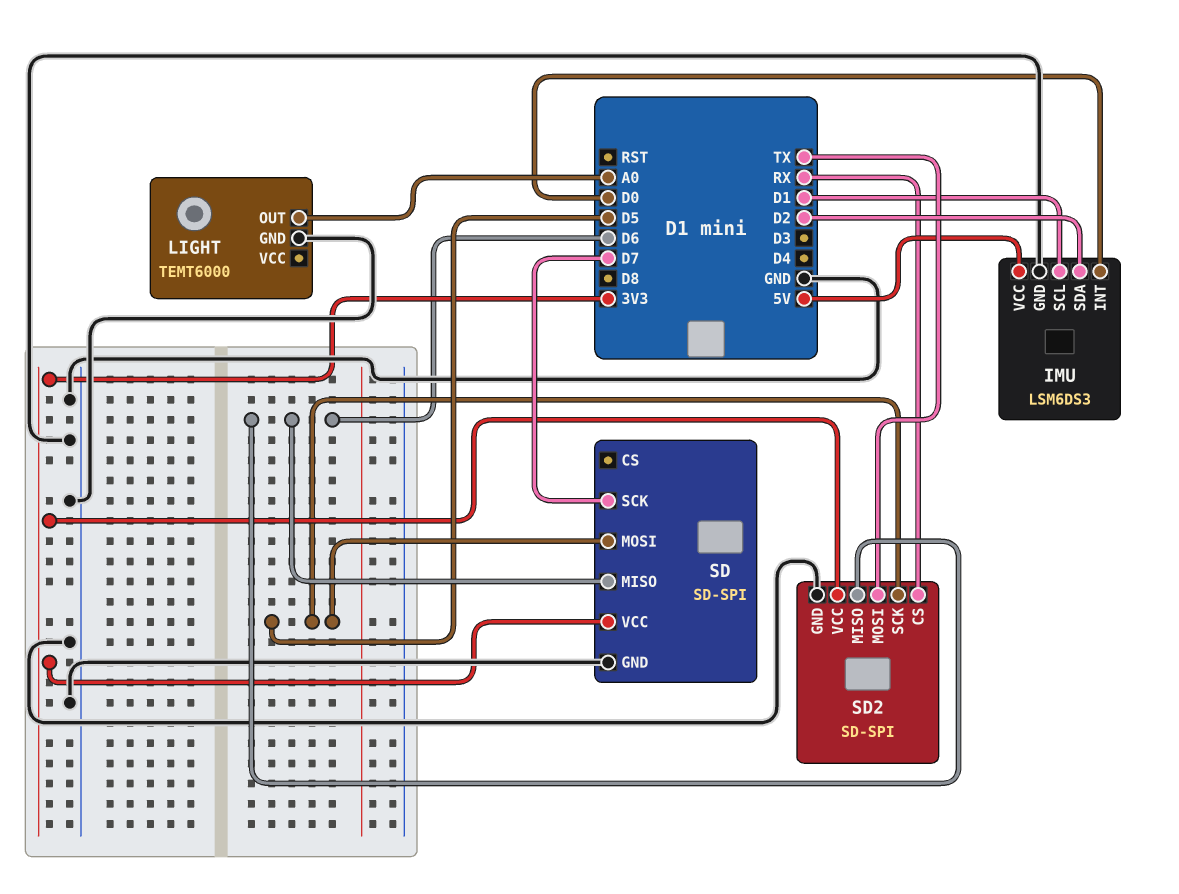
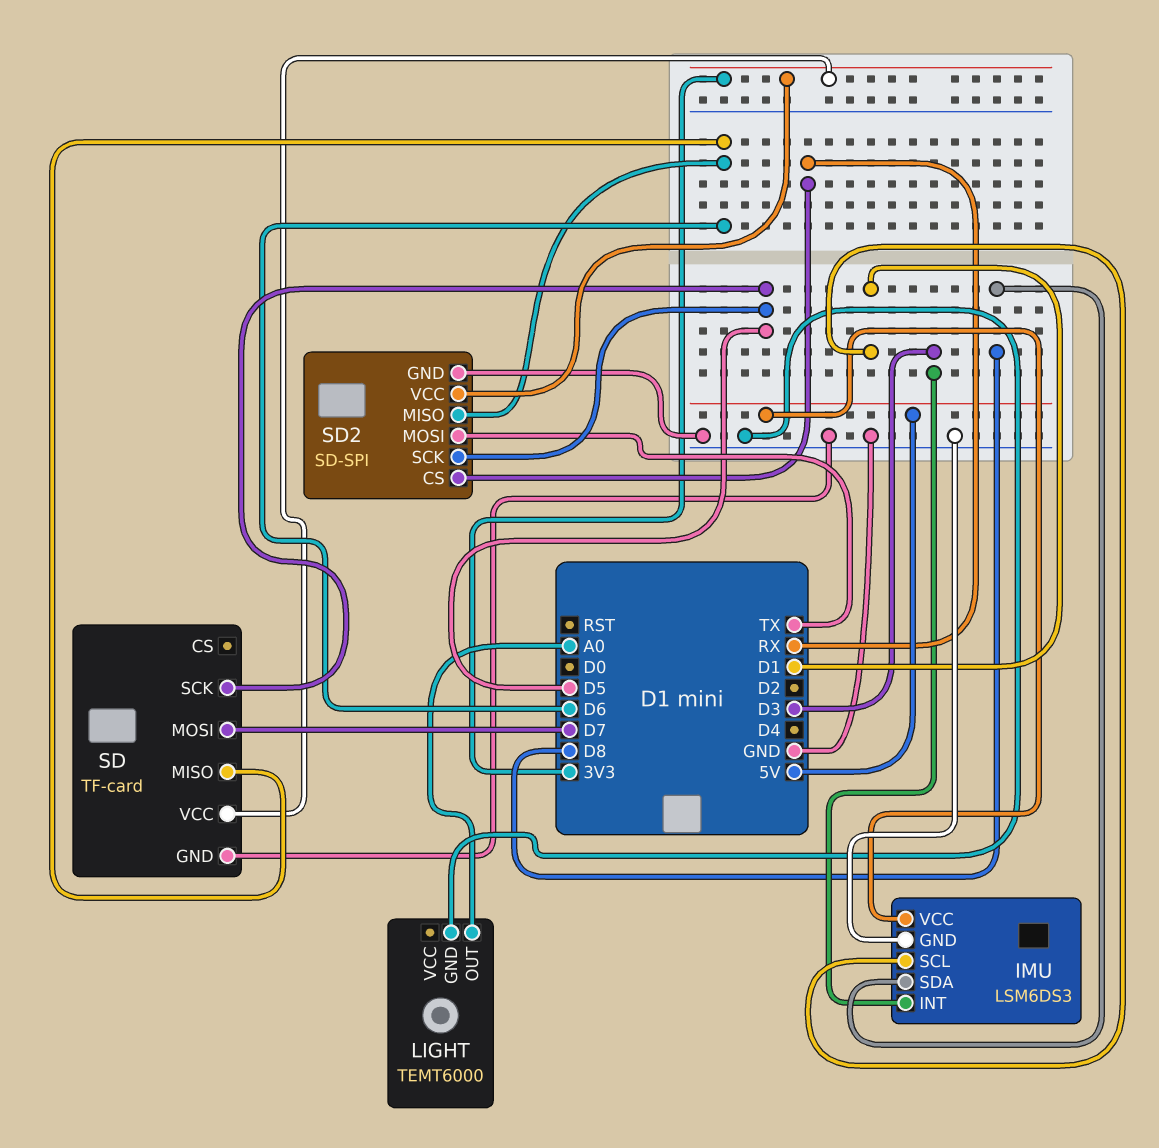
IMU pin INT: D0 -> D3
IMU pin SDA: D2 -> D8
SD: SD-SPI -> TF-card
SD pin MOSI: D5 -> D7
SD pin SCK: D7 -> D5

